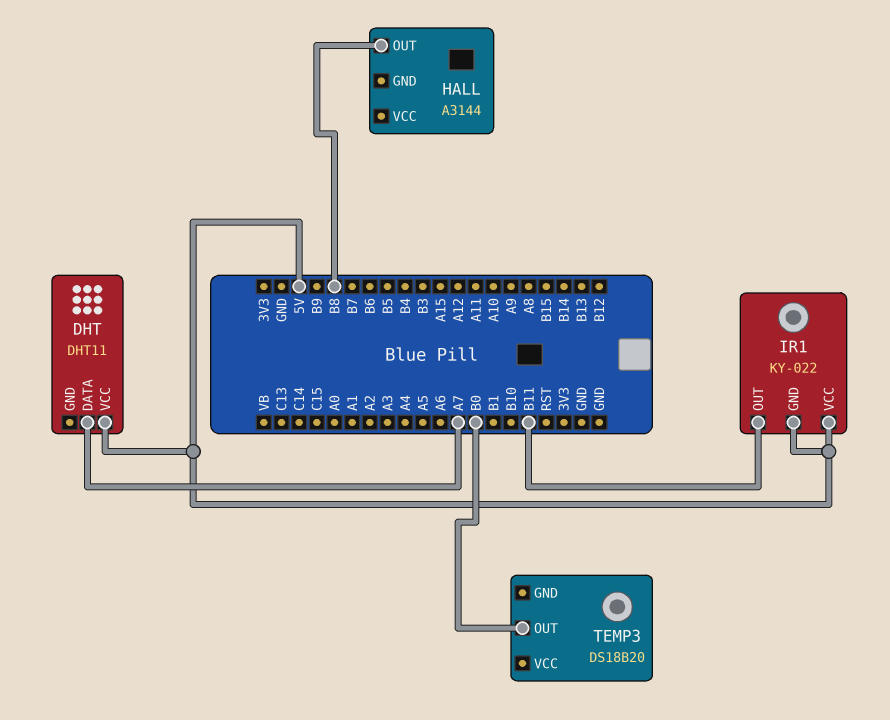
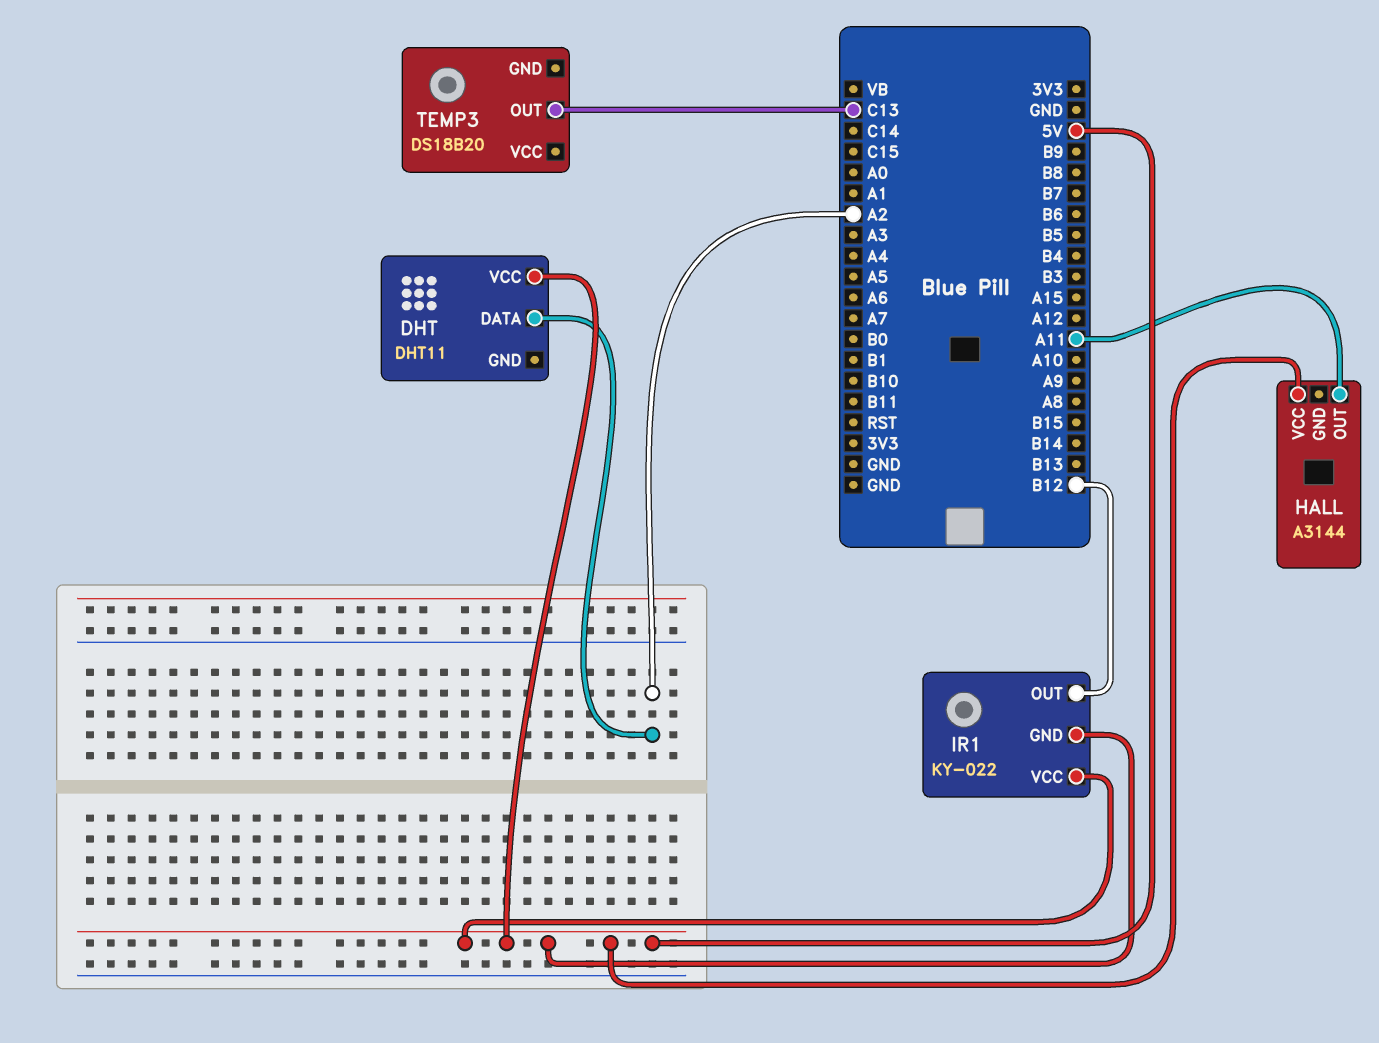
DHT pin DATA: A7 -> A2
HALL pin OUT: B8 -> A11
HALL pin VCC: none -> 5V
IR1 pin OUT: B11 -> B12
TEMP3 pin OUT: B0 -> C13

